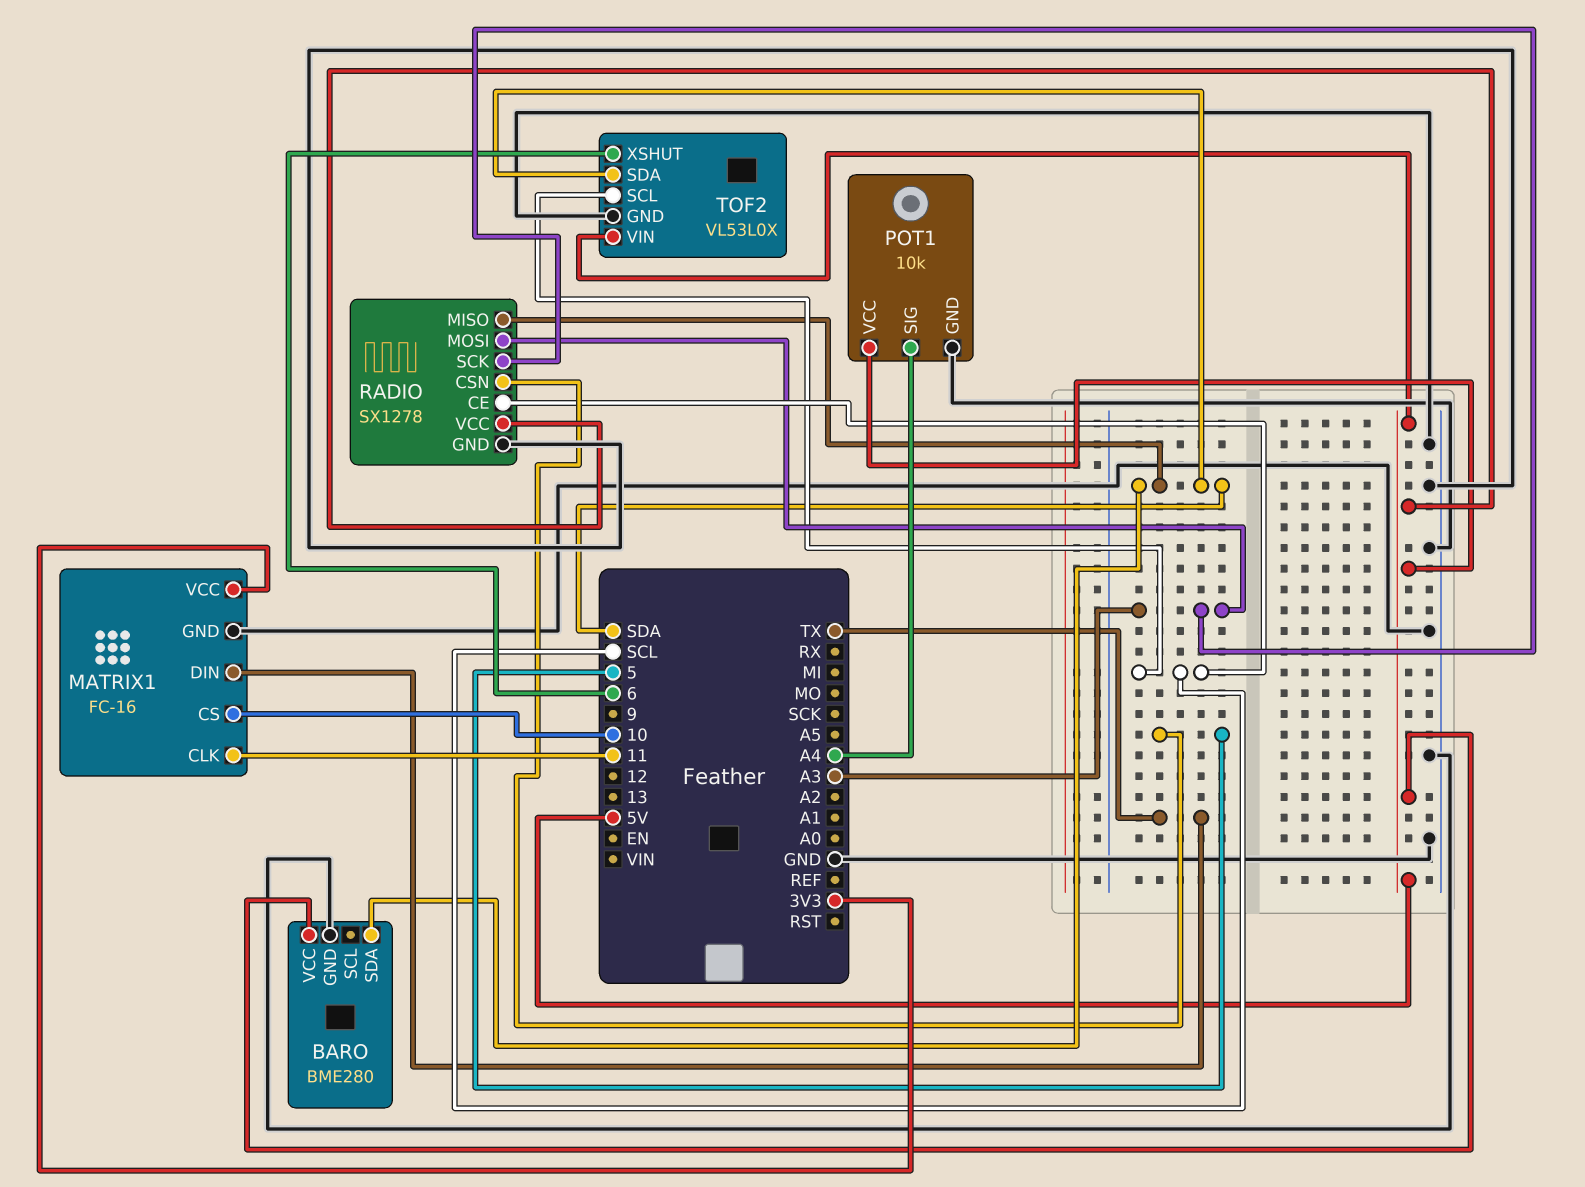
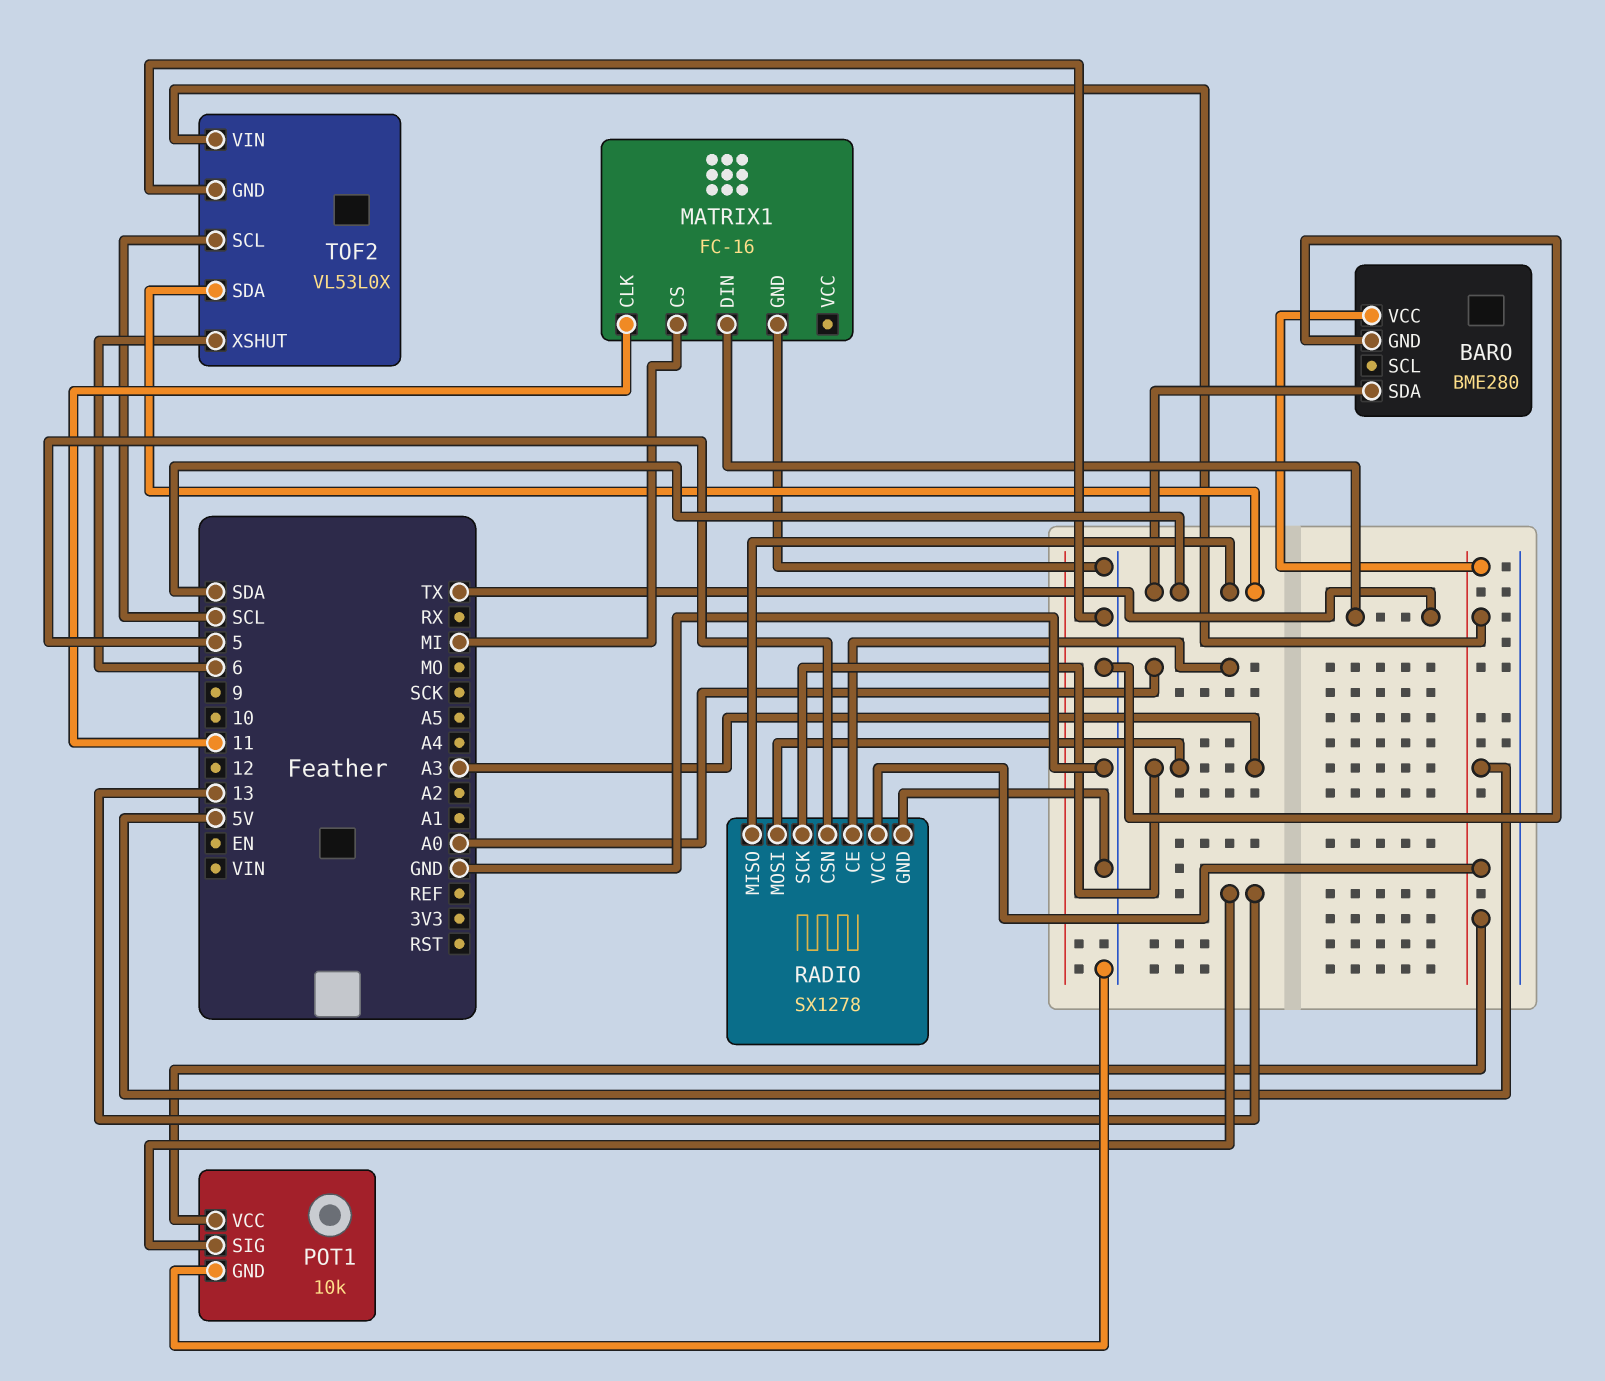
MATRIX1 pin CS: 10 -> MI
MATRIX1 pin VCC: 3V3 -> none
POT1 pin SIG: A4 -> 13
RADIO pin CE: SCL -> A0

